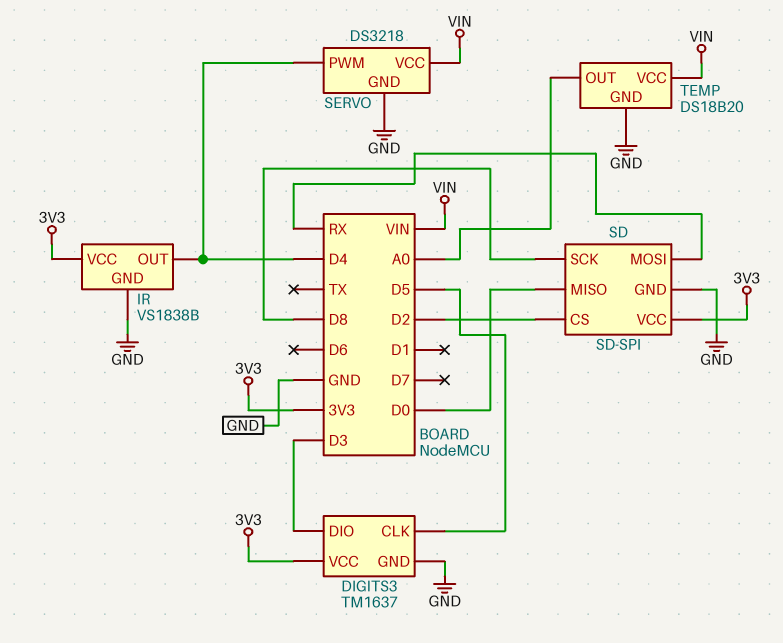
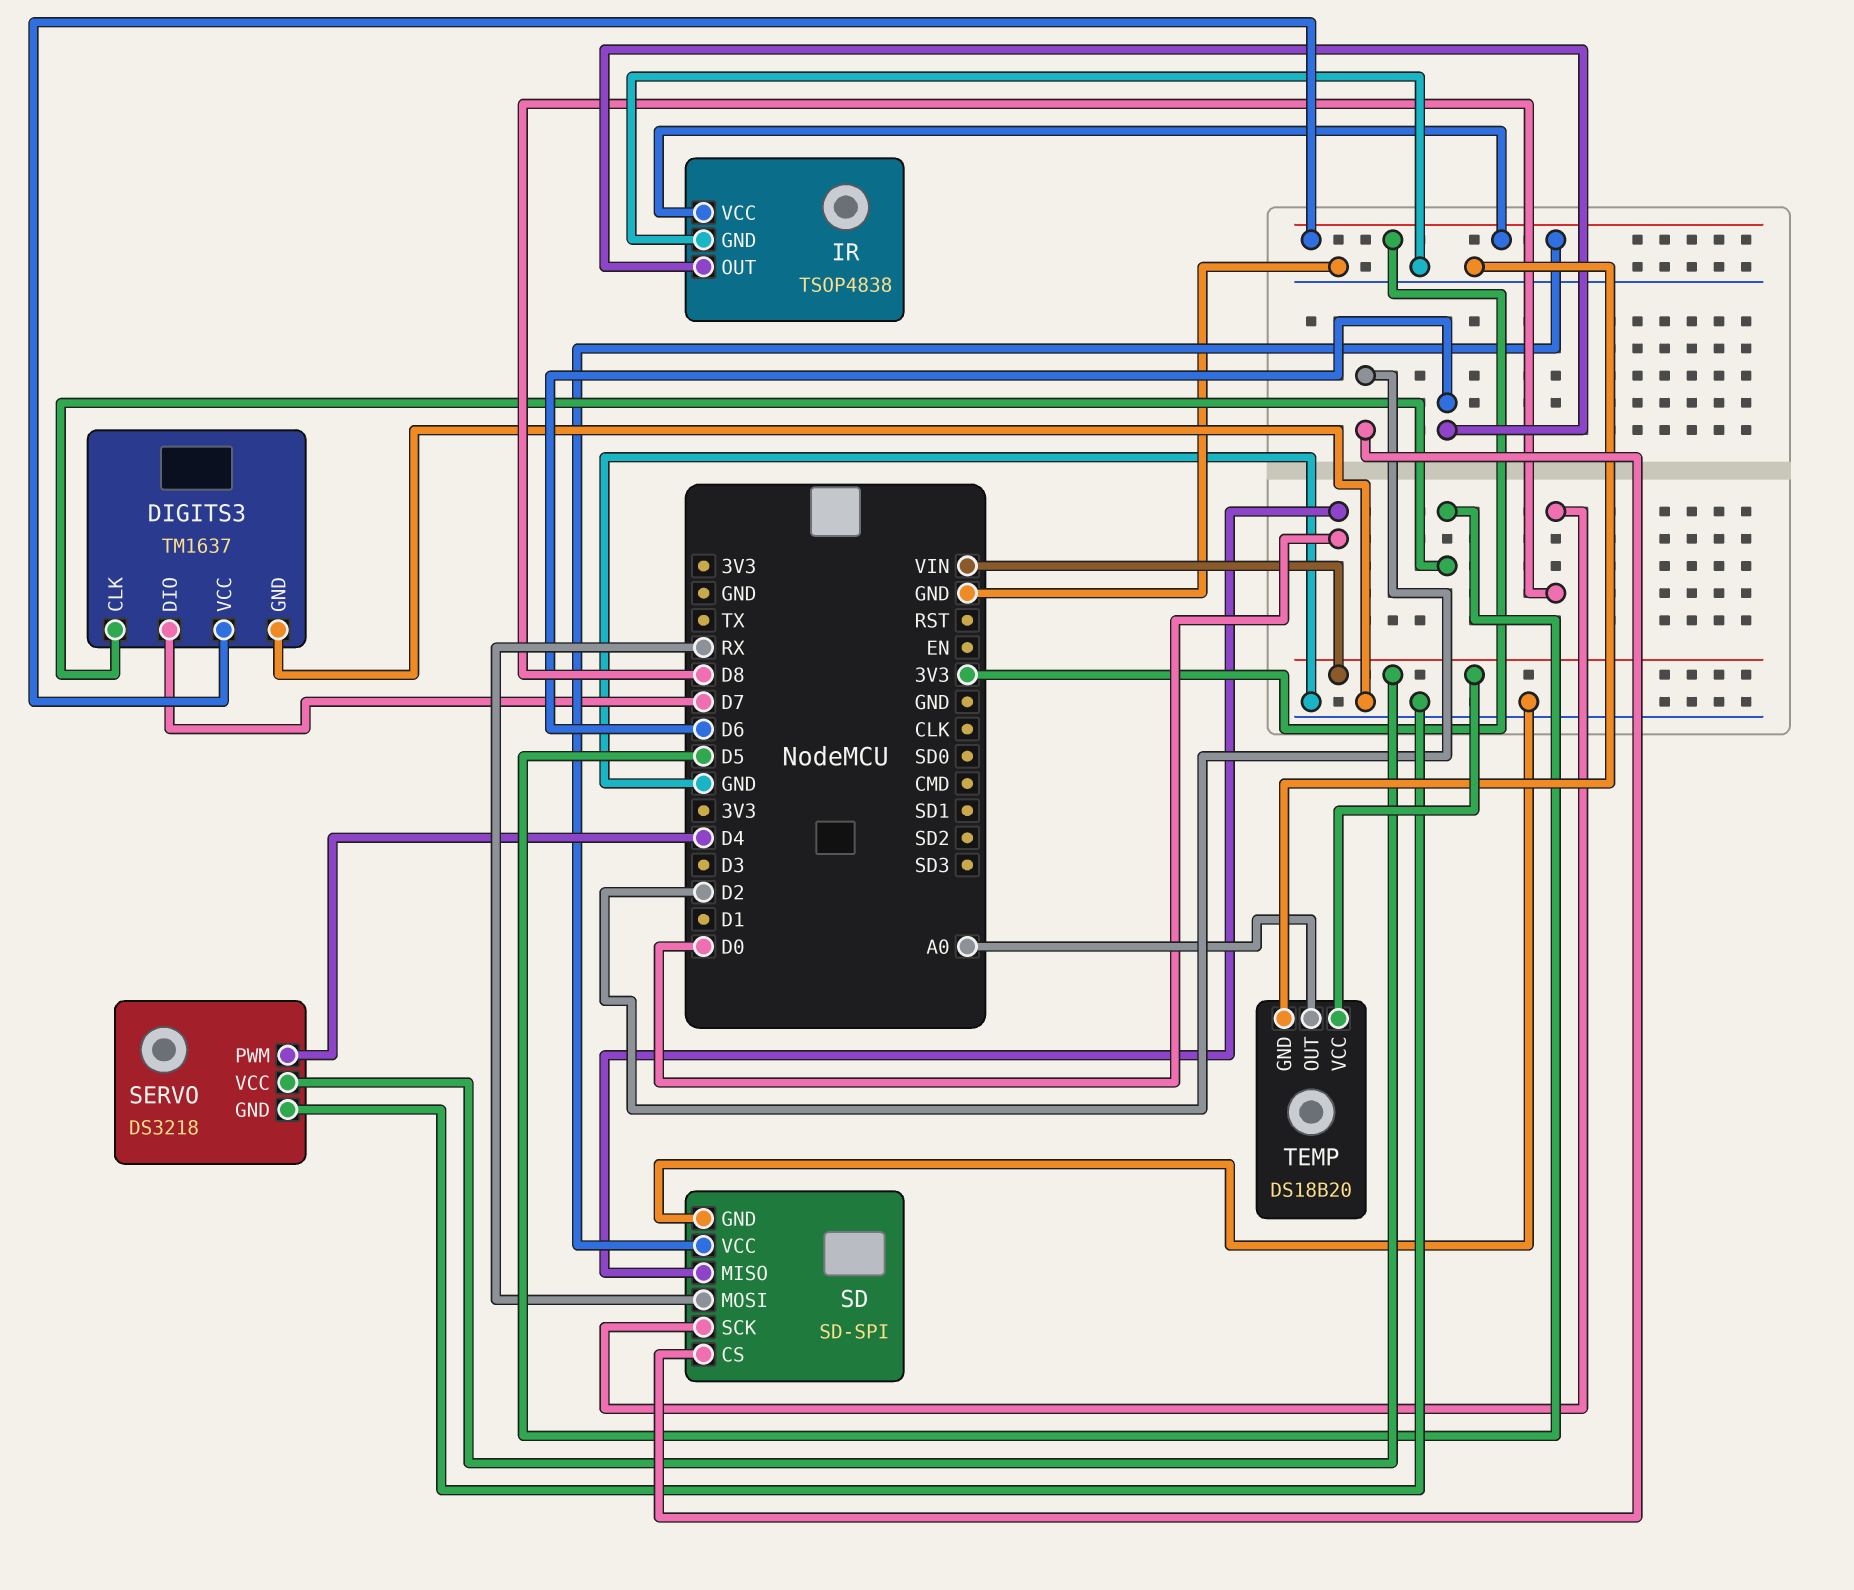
DIGITS3 pin DIO: D3 -> D7
IR: VS1838B -> TSOP4838
IR pin OUT: D4 -> D6

